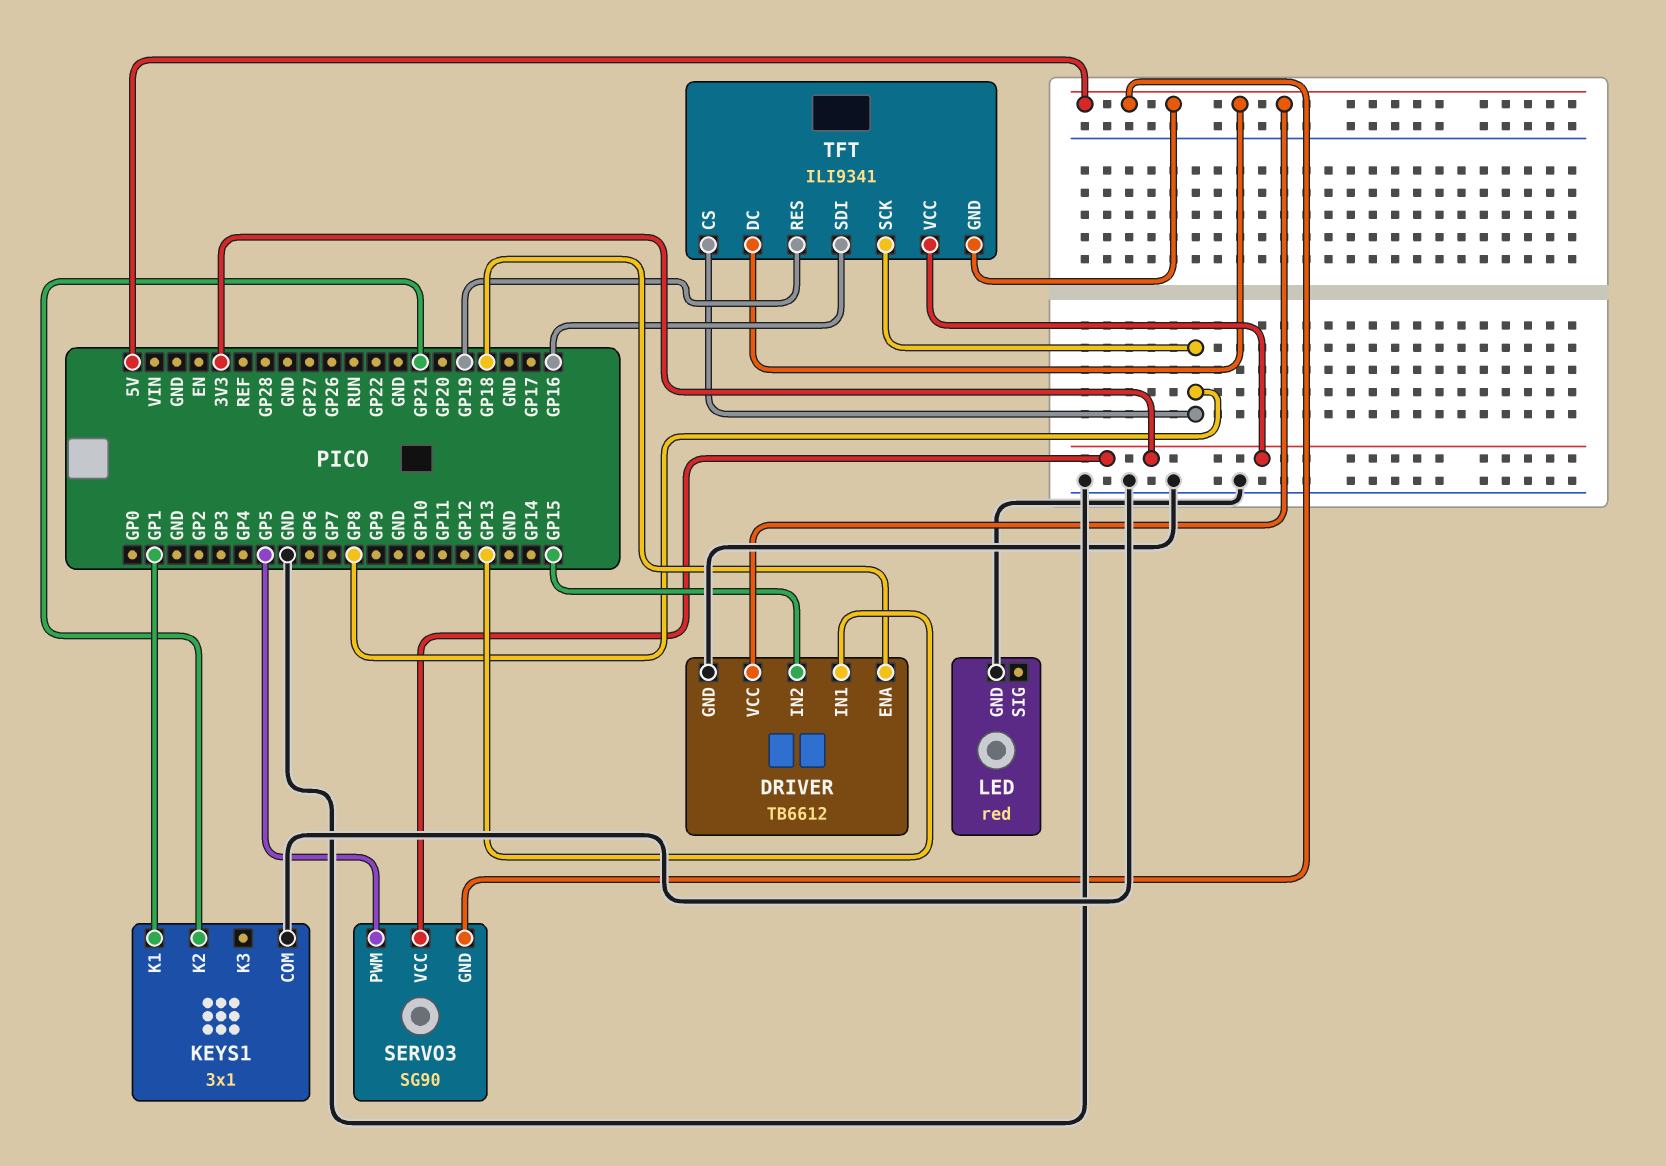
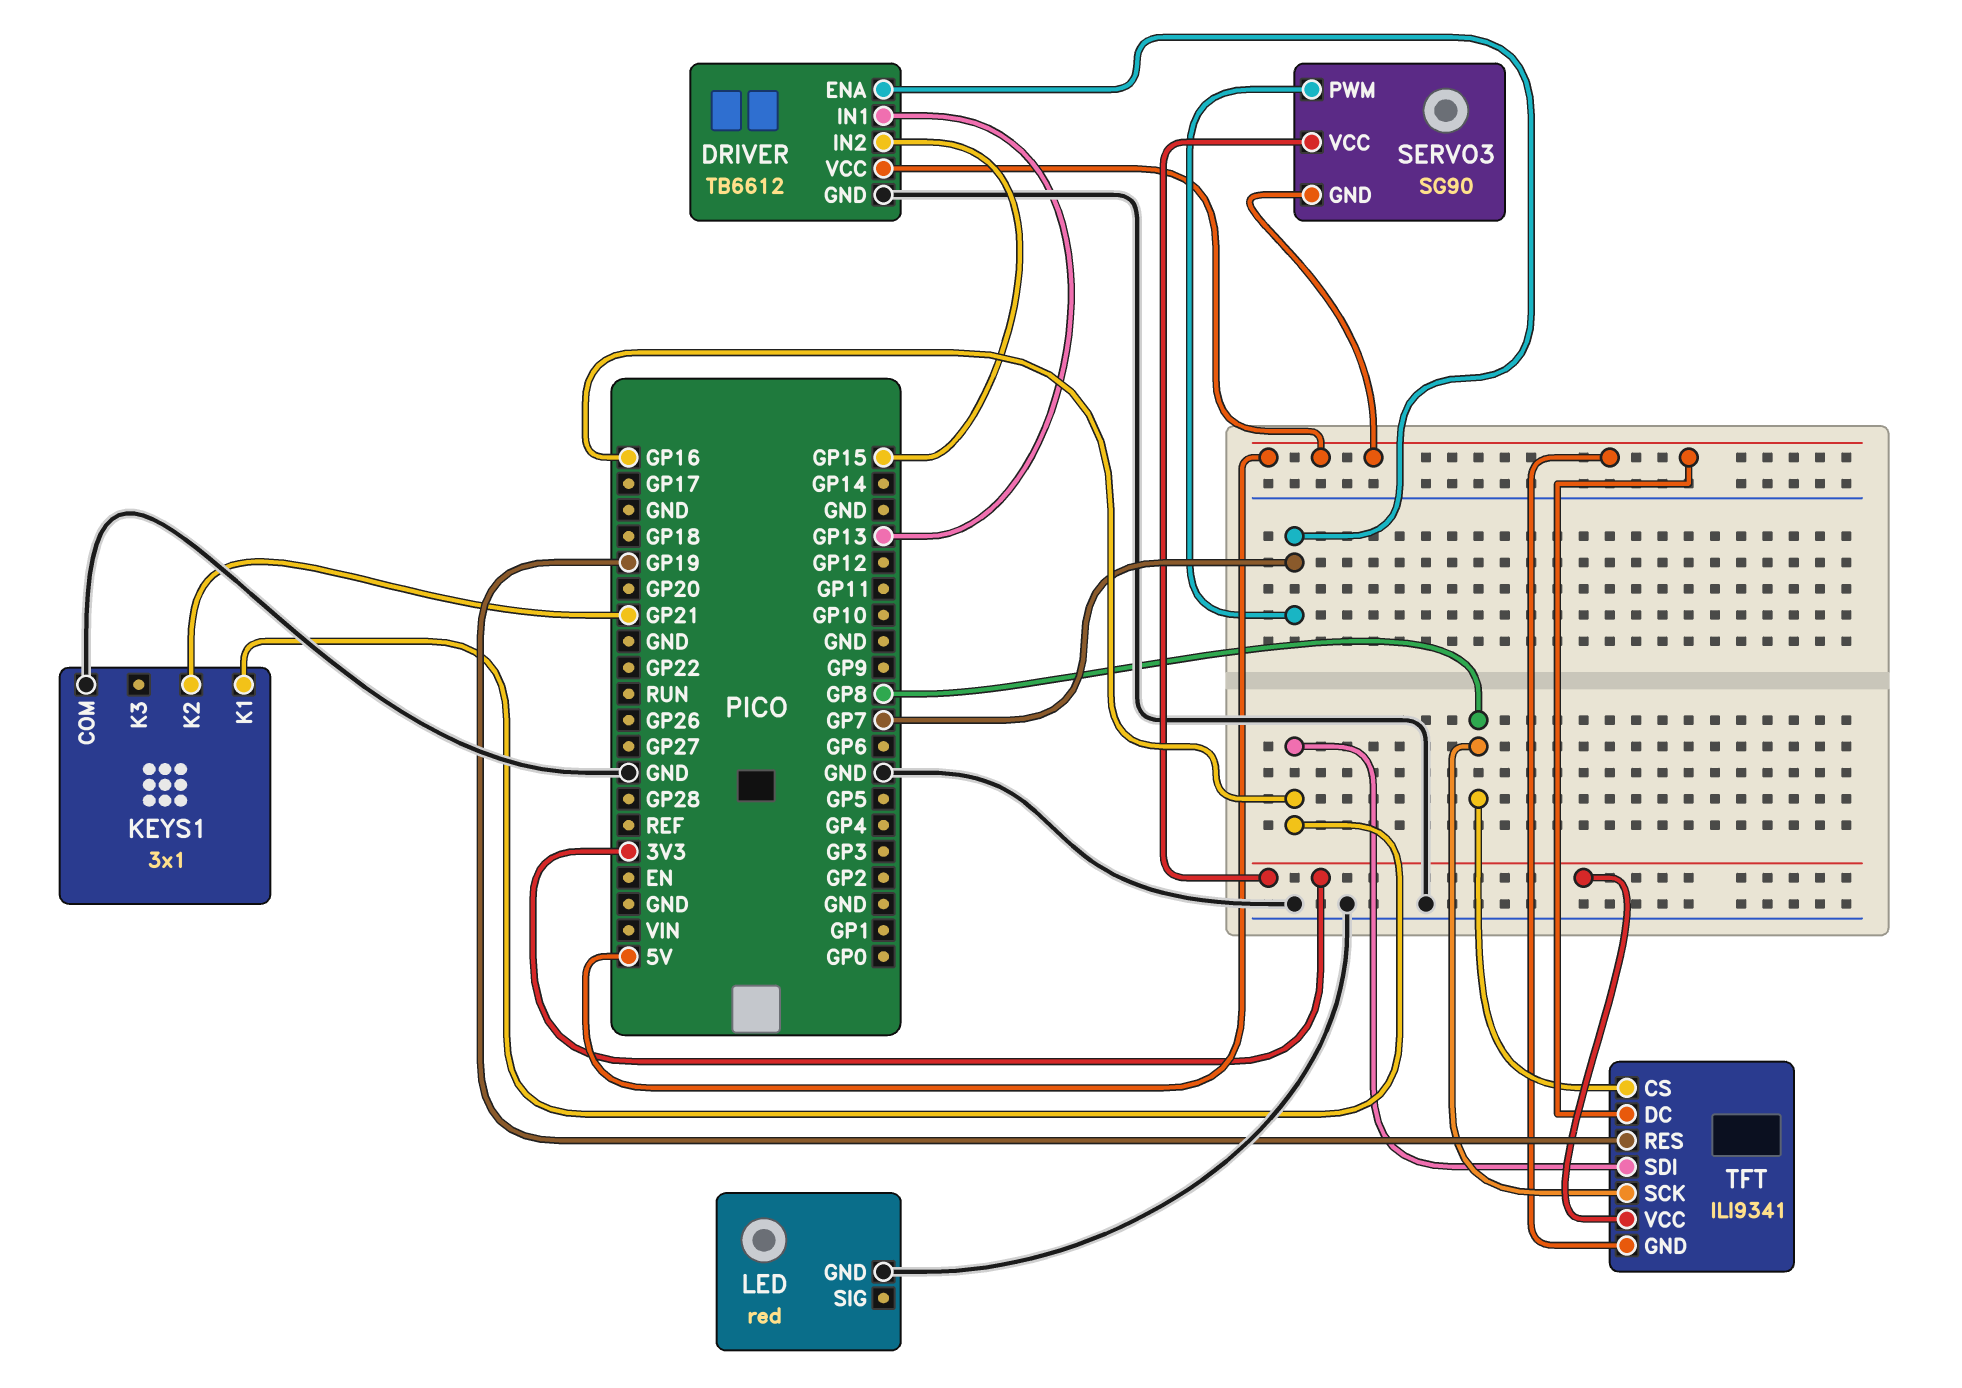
DRIVER pin ENA: GP18 -> GP7
KEYS1 pin K1: GP1 -> GP16
SERVO3 pin PWM: GP5 -> GP7

